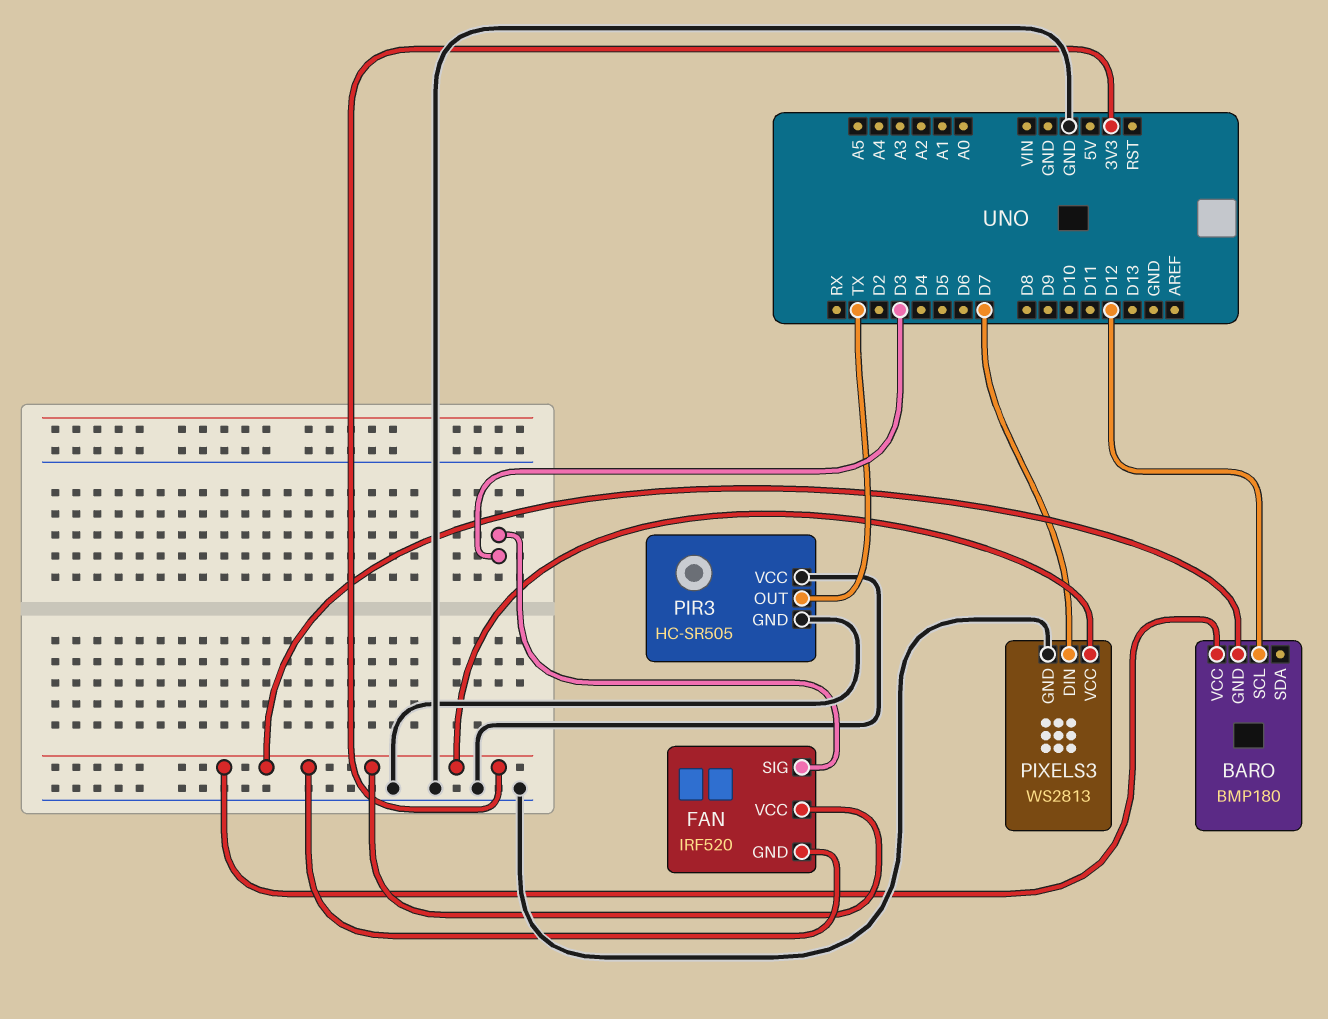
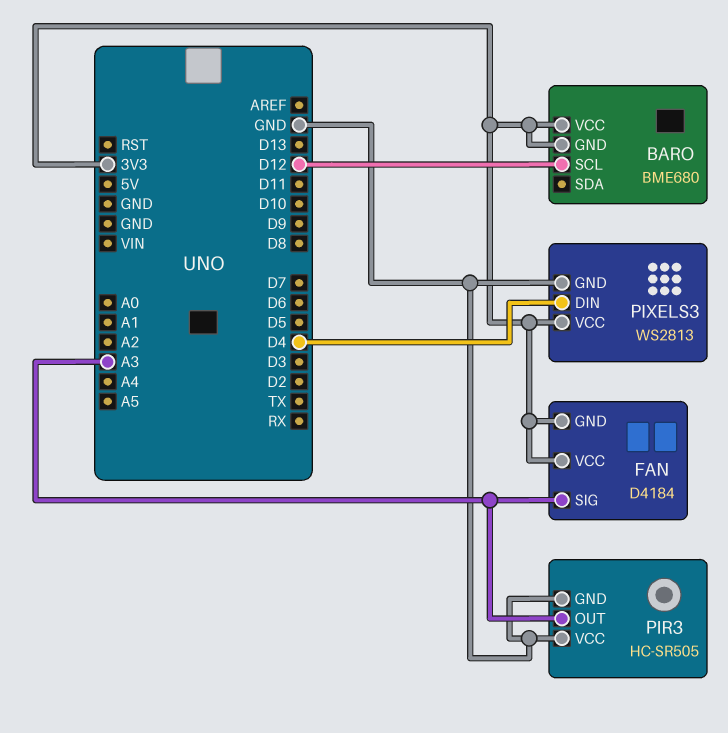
BARO: BMP180 -> BME680
FAN: IRF520 -> D4184
FAN pin SIG: D3 -> A3
PIR3 pin OUT: TX -> A3
PIXELS3 pin DIN: D7 -> D4

